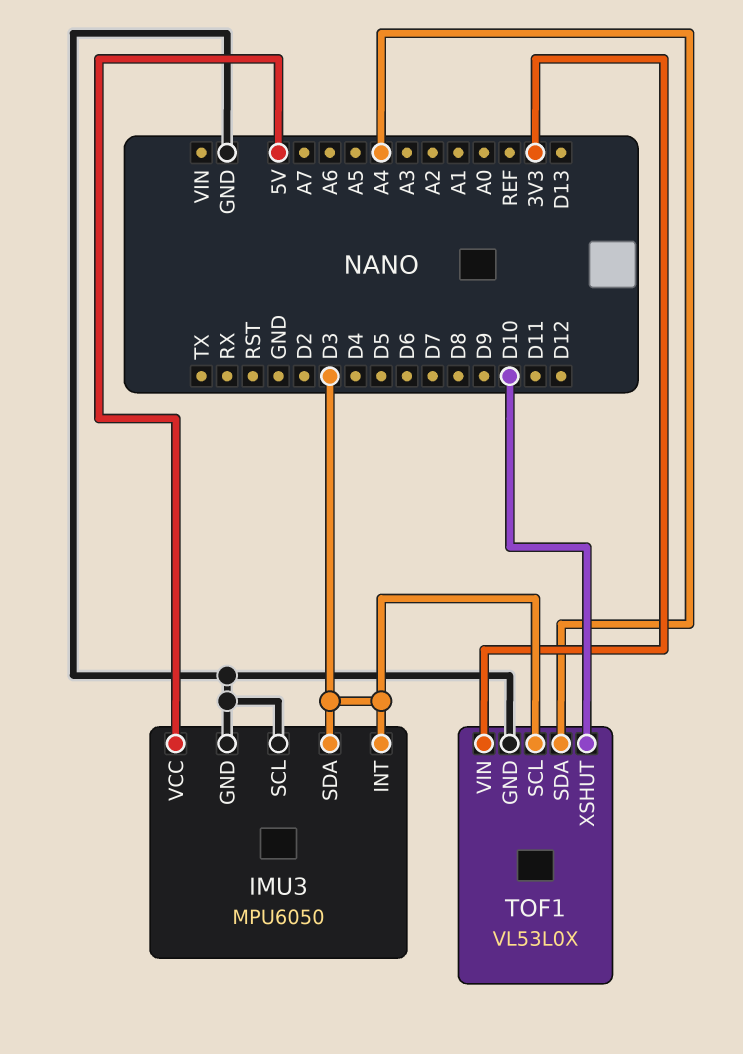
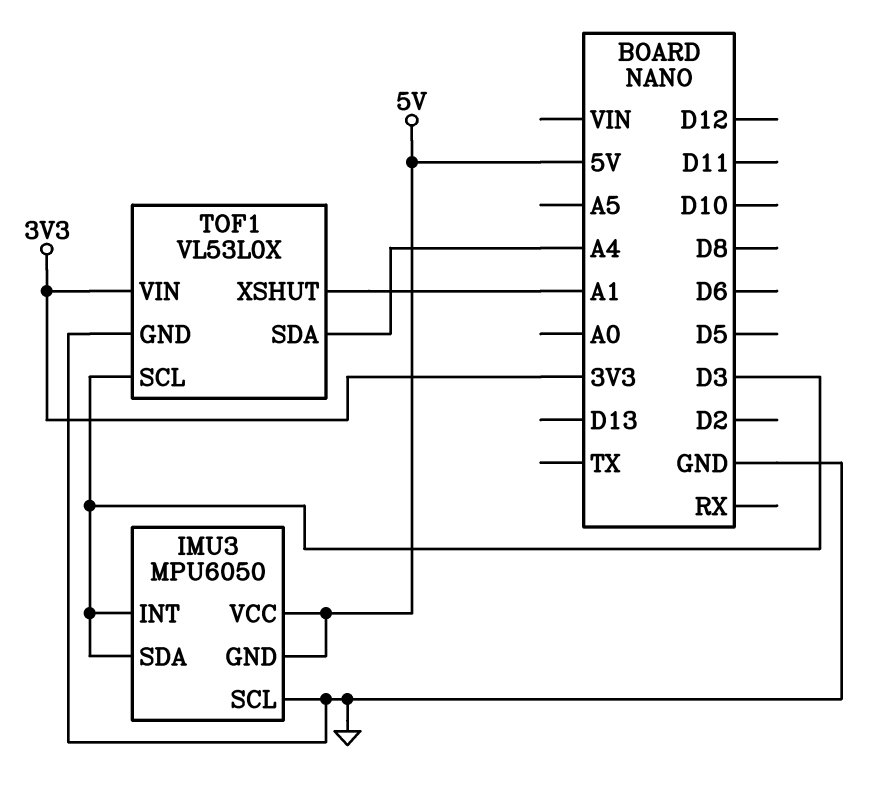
IMU3 pin GND: GND -> 5V
TOF1 pin XSHUT: D10 -> A1

